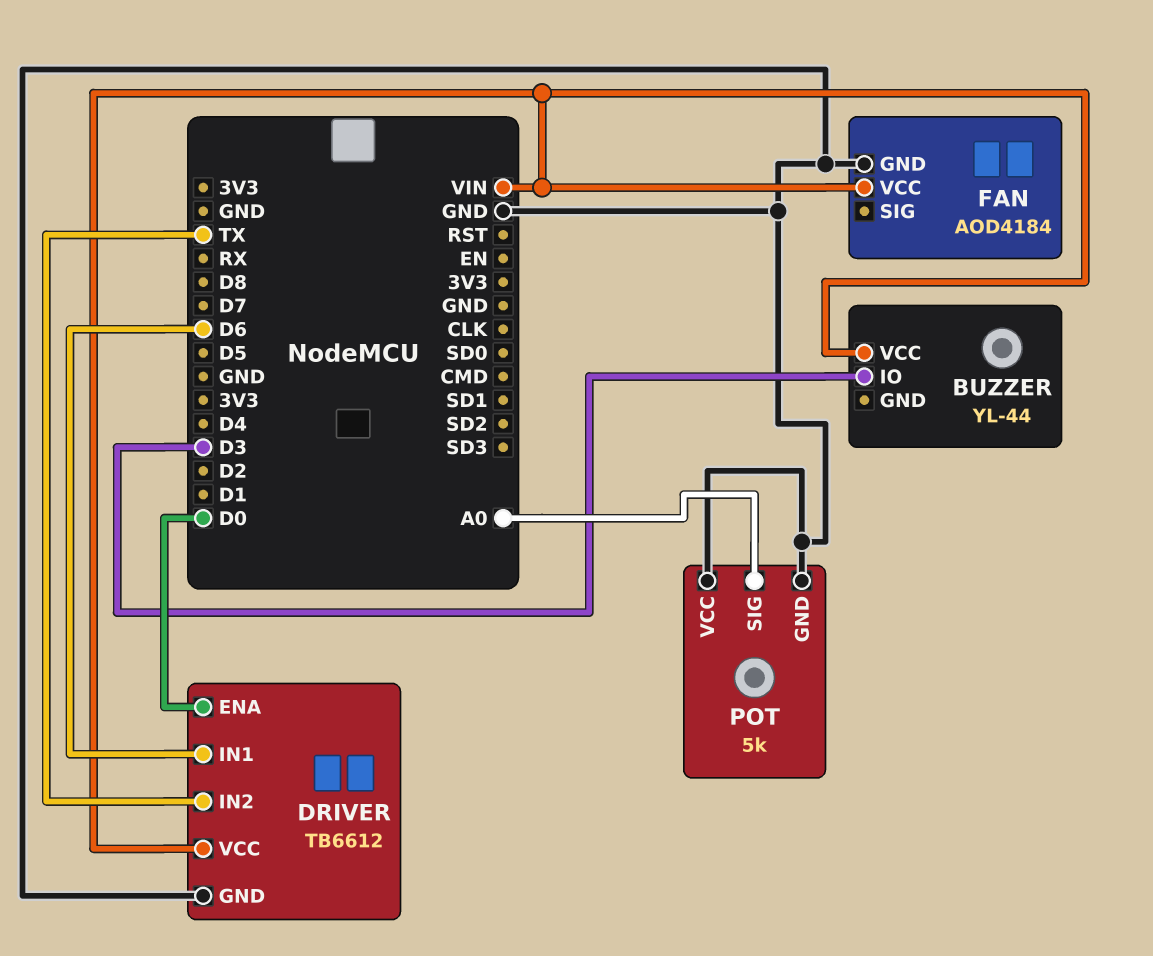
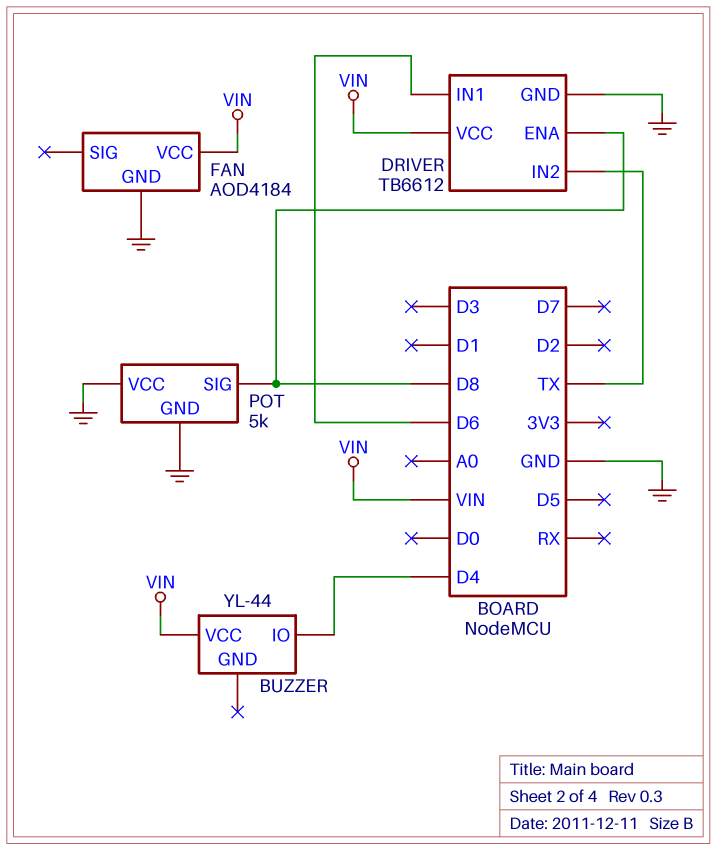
BUZZER pin IO: D3 -> D4
DRIVER pin ENA: D0 -> D8
POT pin SIG: A0 -> D8

